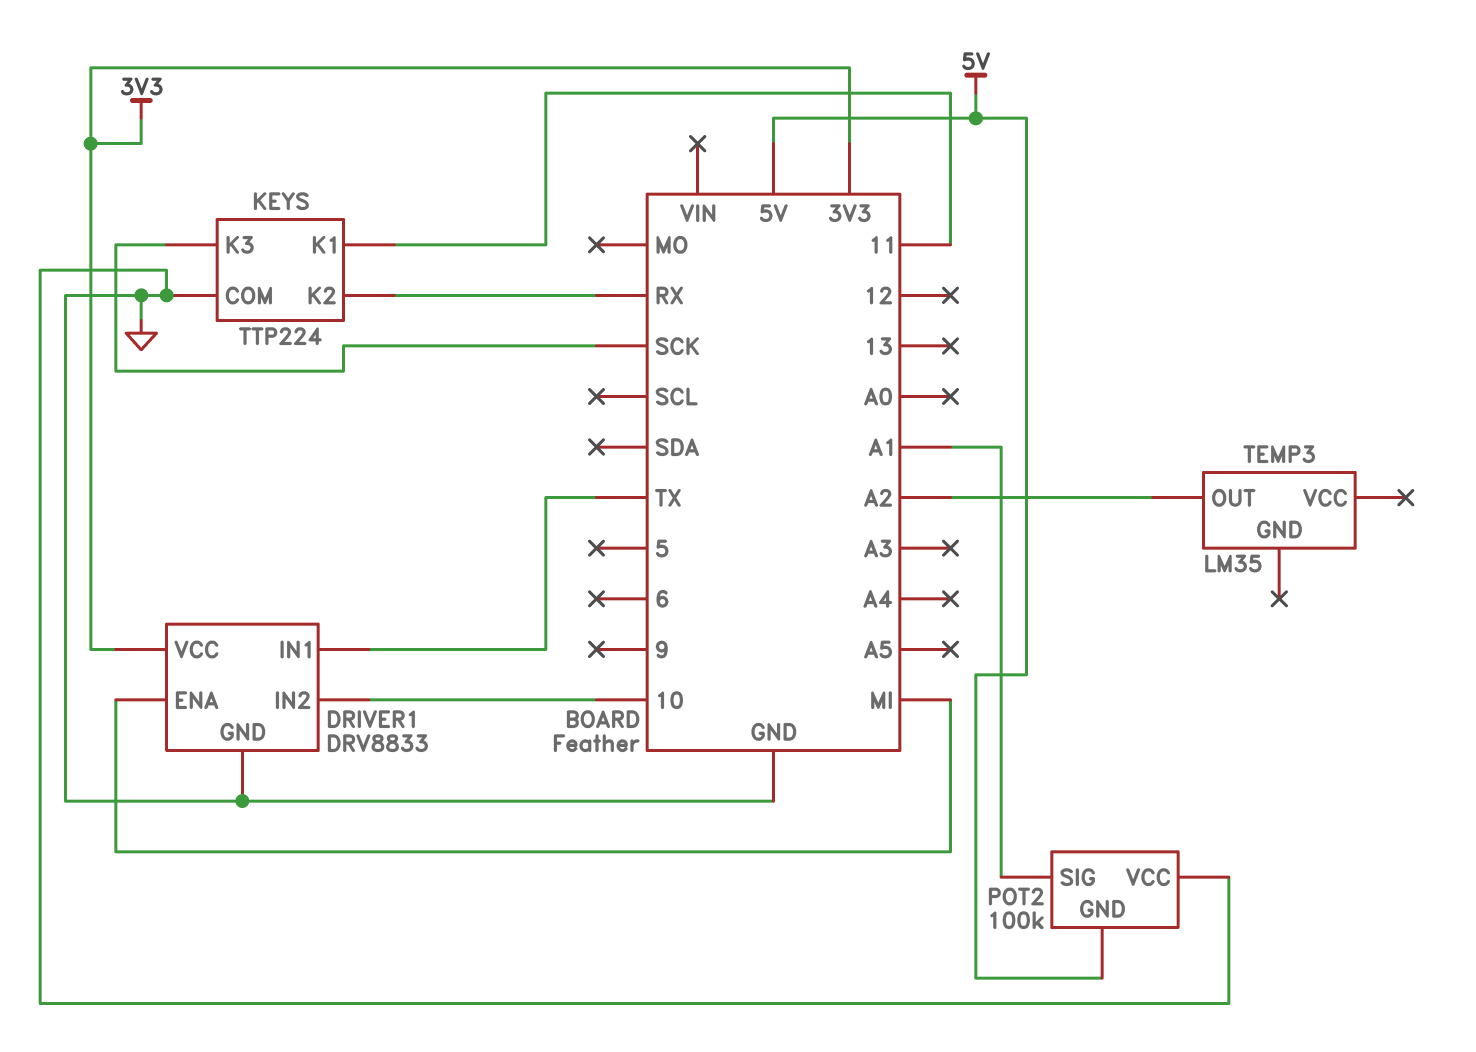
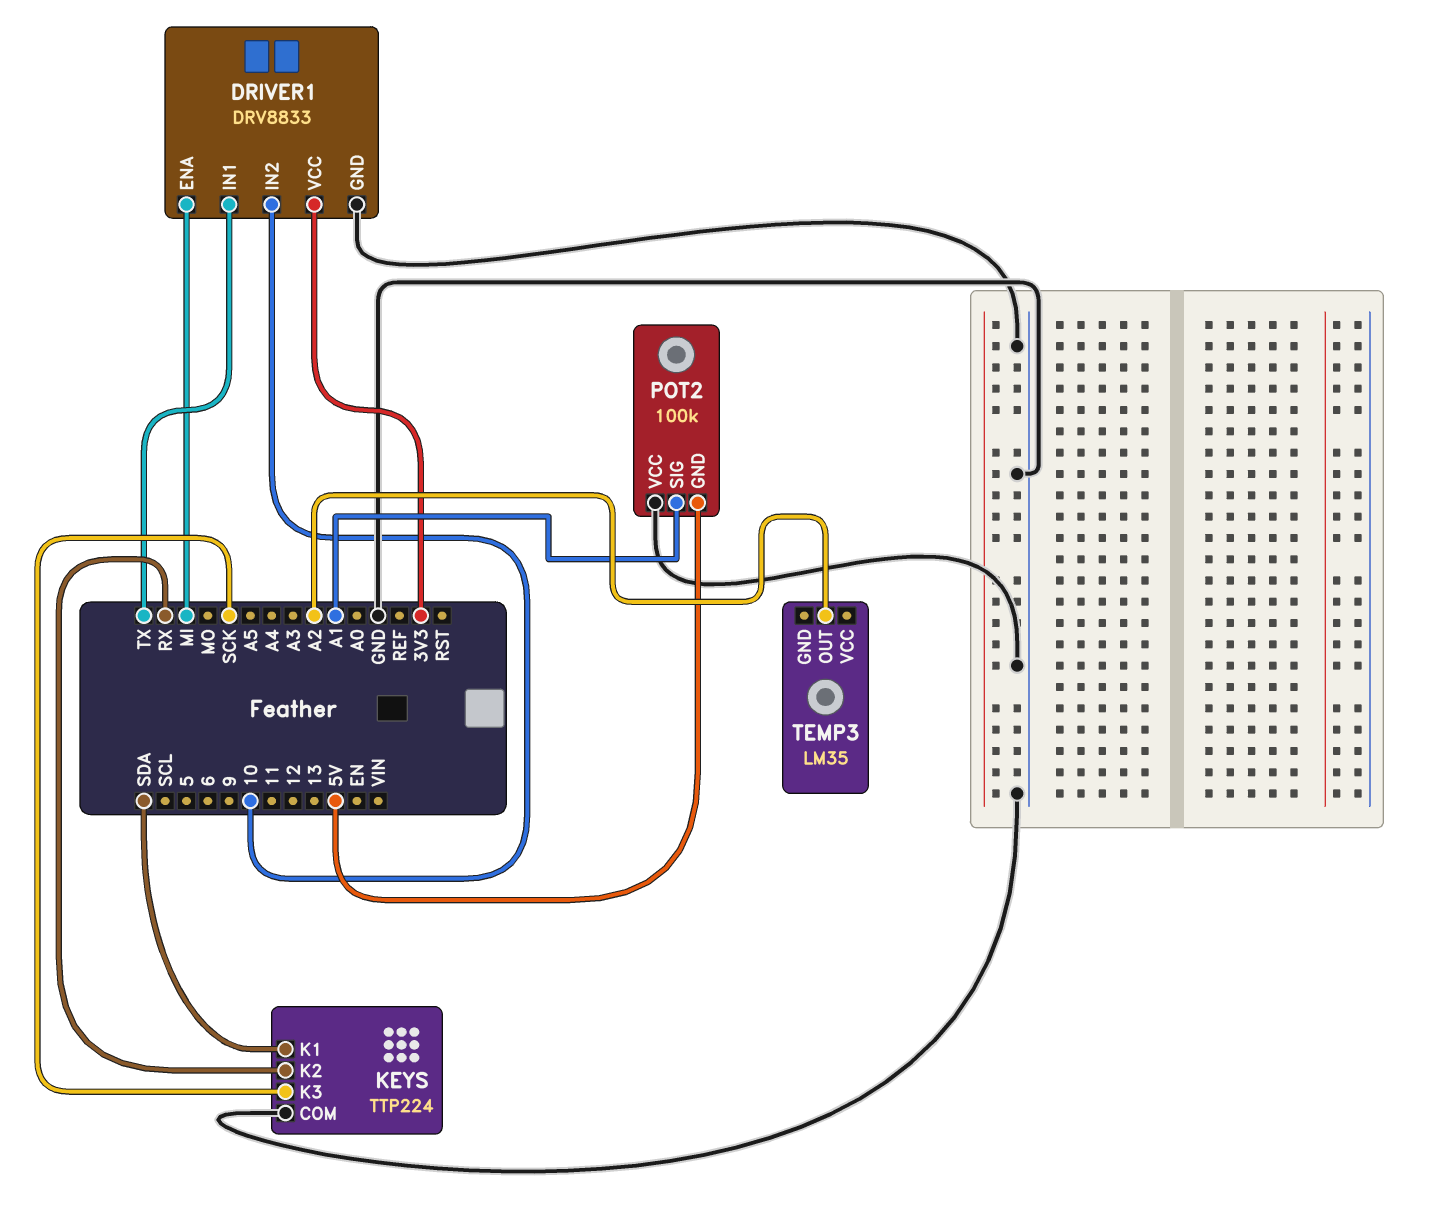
KEYS pin K1: 11 -> SDA

